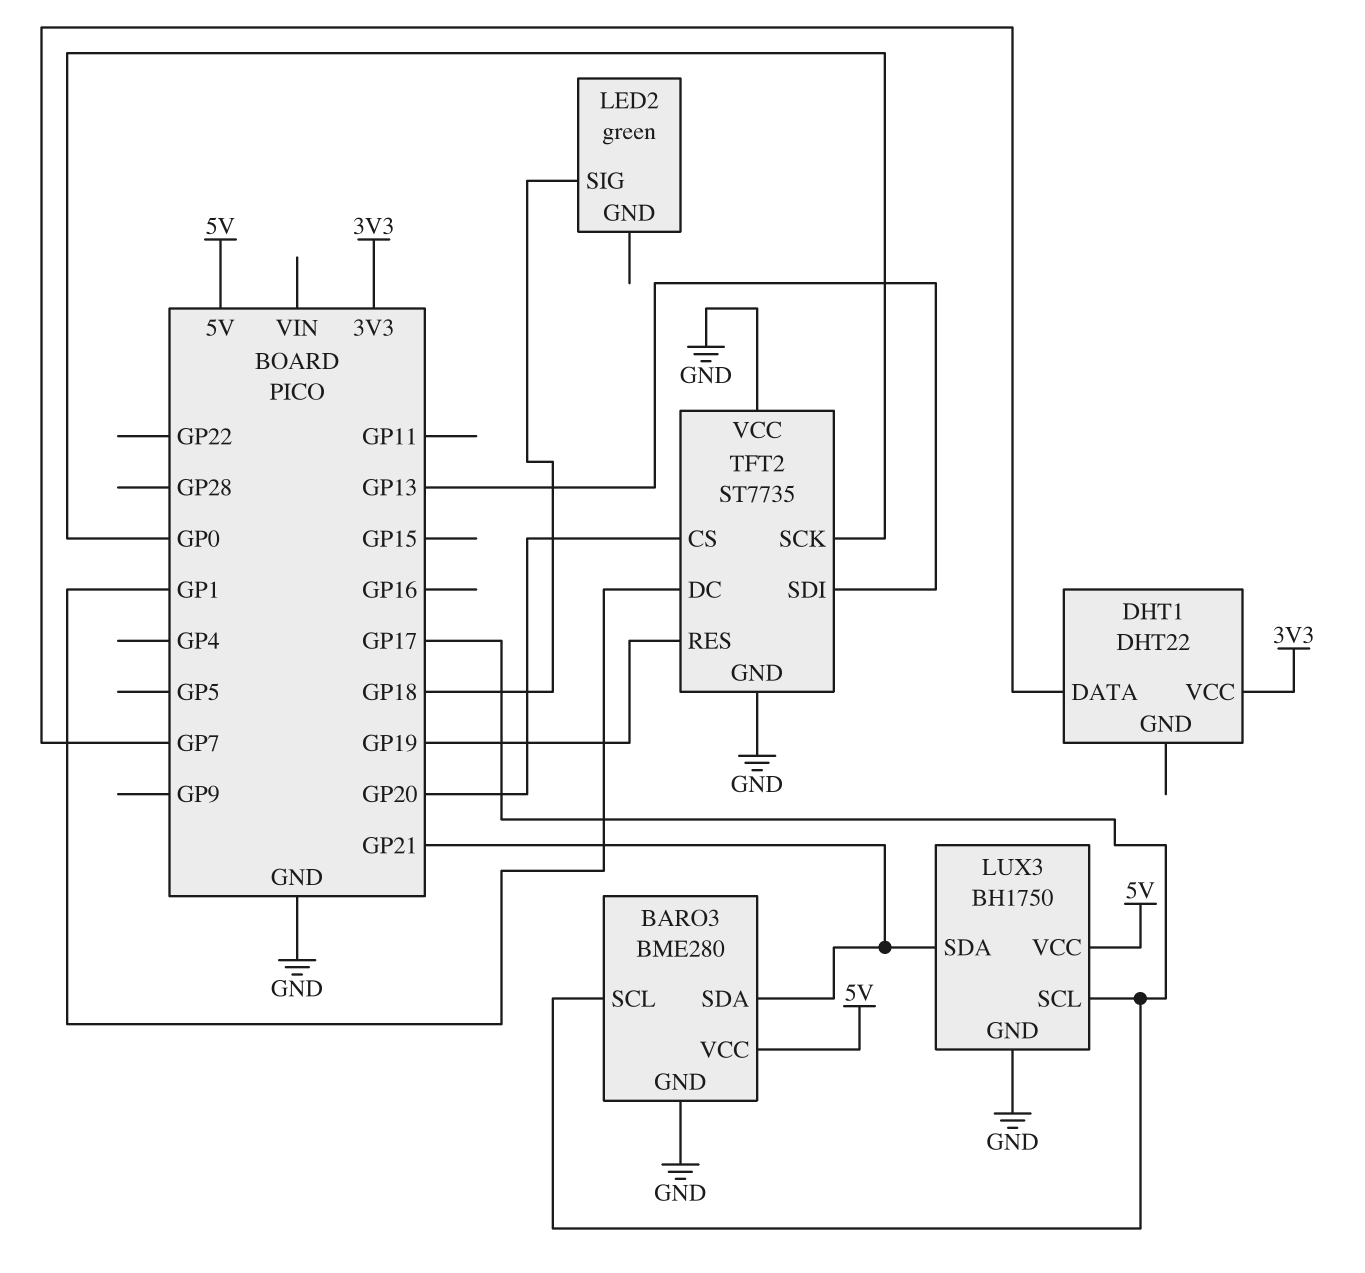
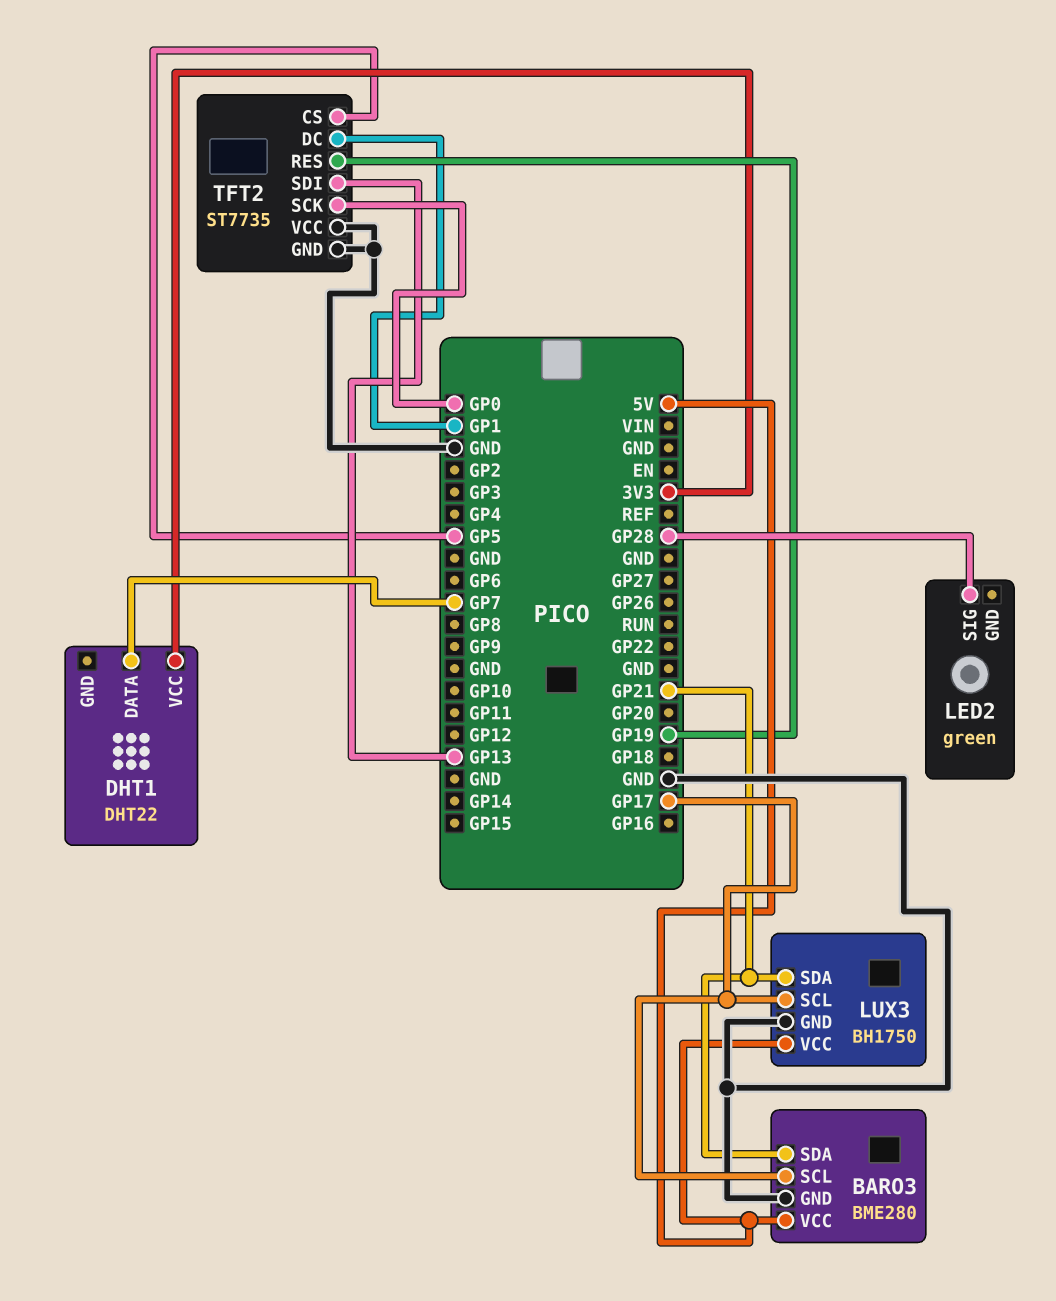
LED2 pin SIG: GP18 -> GP28
TFT2 pin CS: GP20 -> GP5

